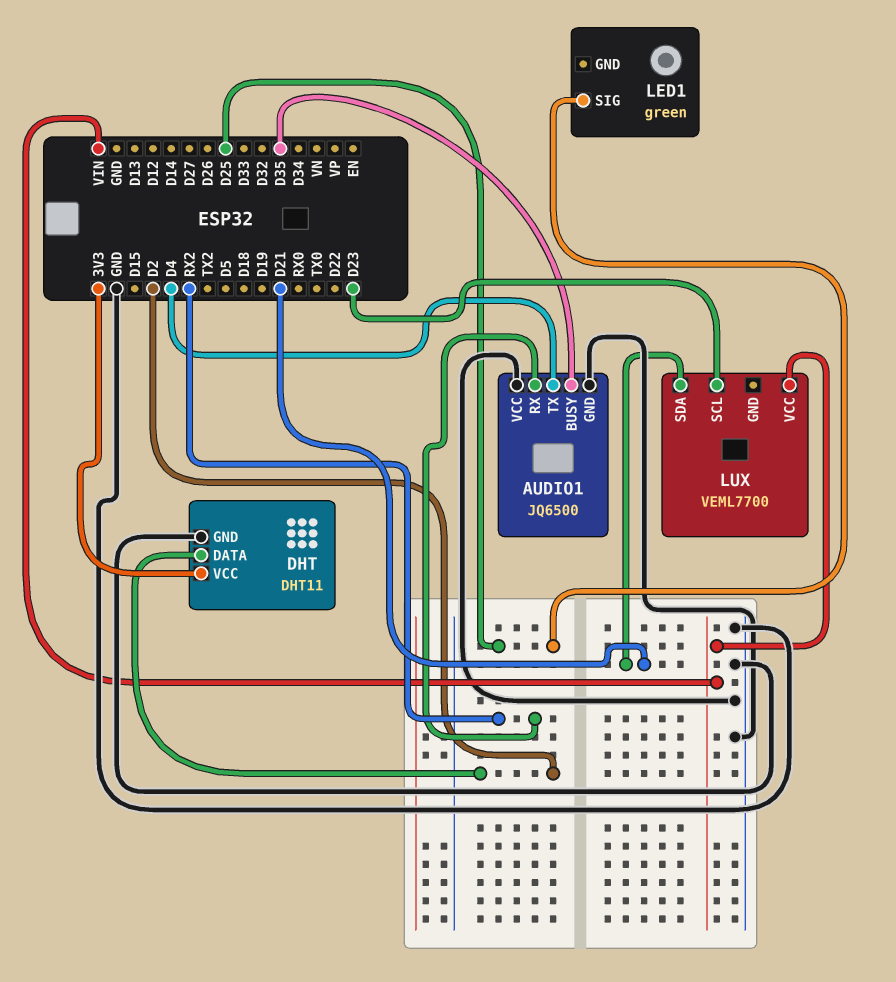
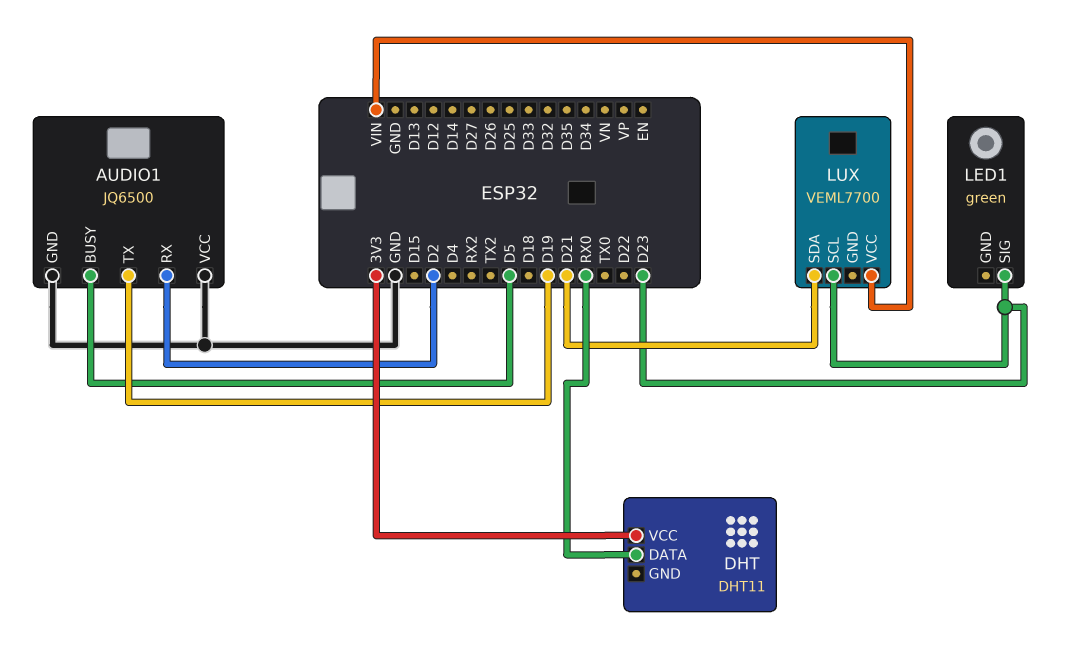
AUDIO1 pin BUSY: D35 -> D5
AUDIO1 pin RX: RX2 -> D2
AUDIO1 pin TX: D4 -> D19
DHT pin DATA: D2 -> RX0
DHT pin GND: GND -> none
LED1 pin SIG: D25 -> D23

